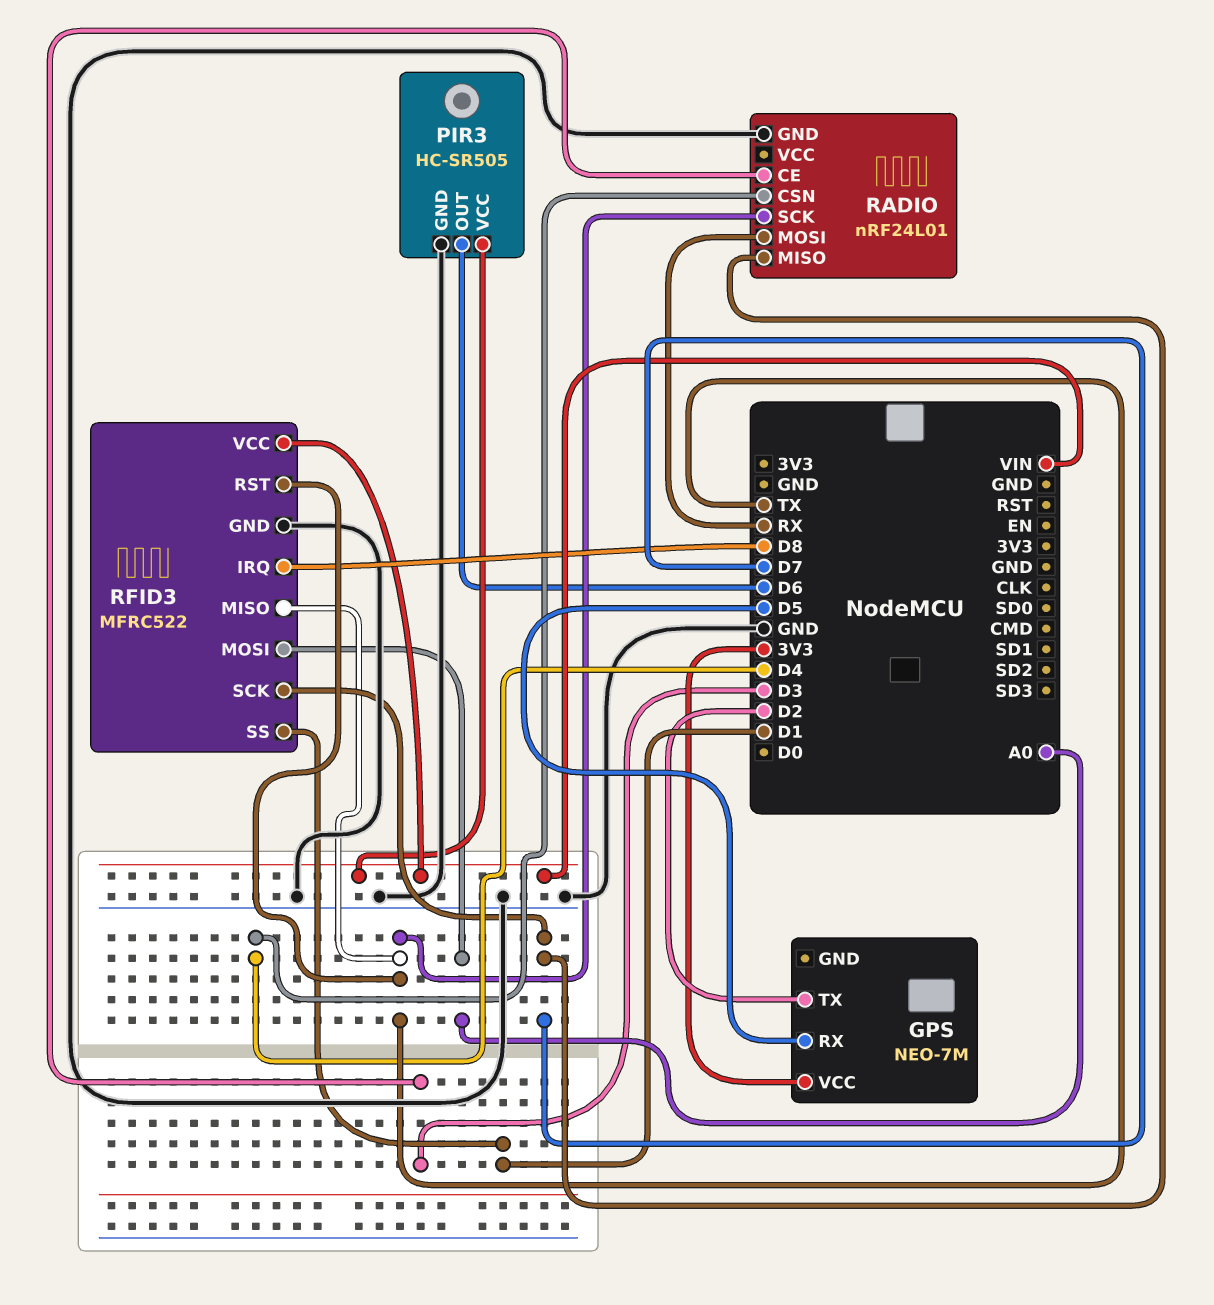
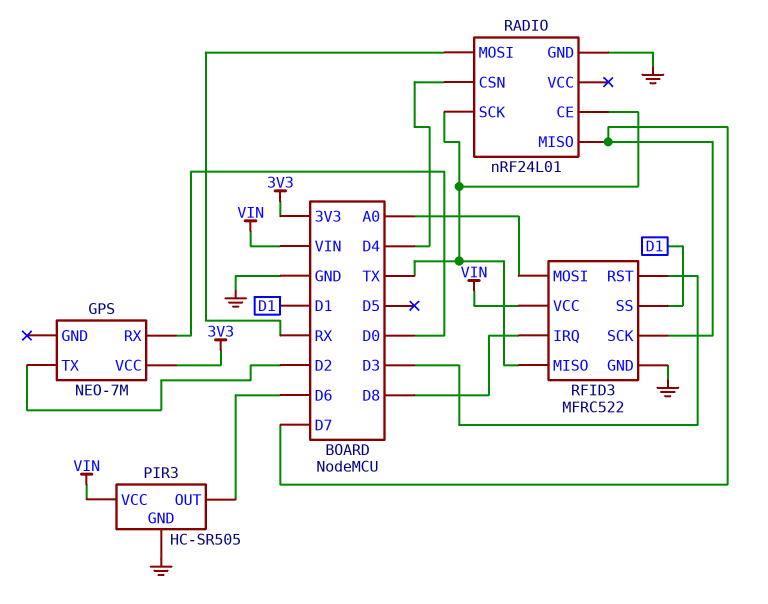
GPS pin RX: D5 -> D0
RADIO pin CE: D3 -> TX
RFID3 pin RST: TX -> D3

